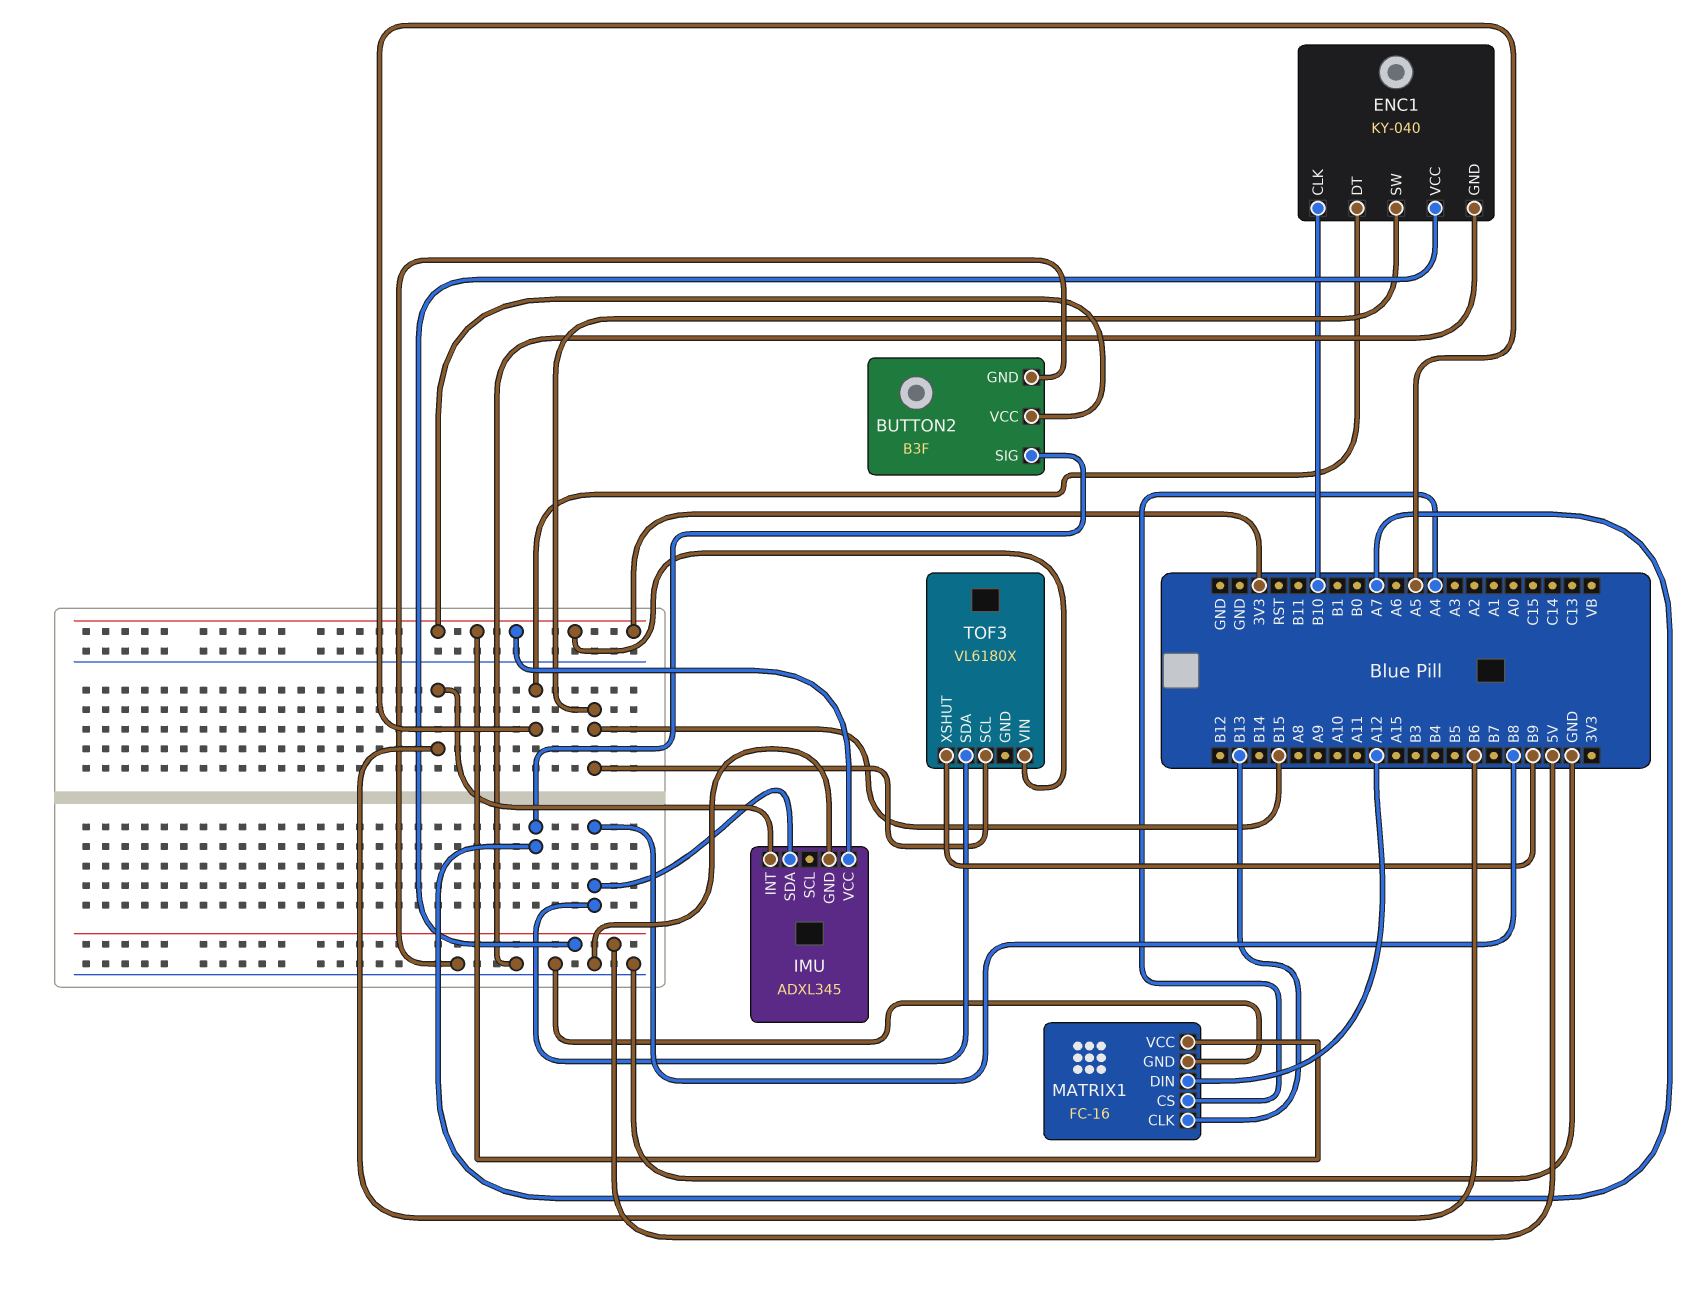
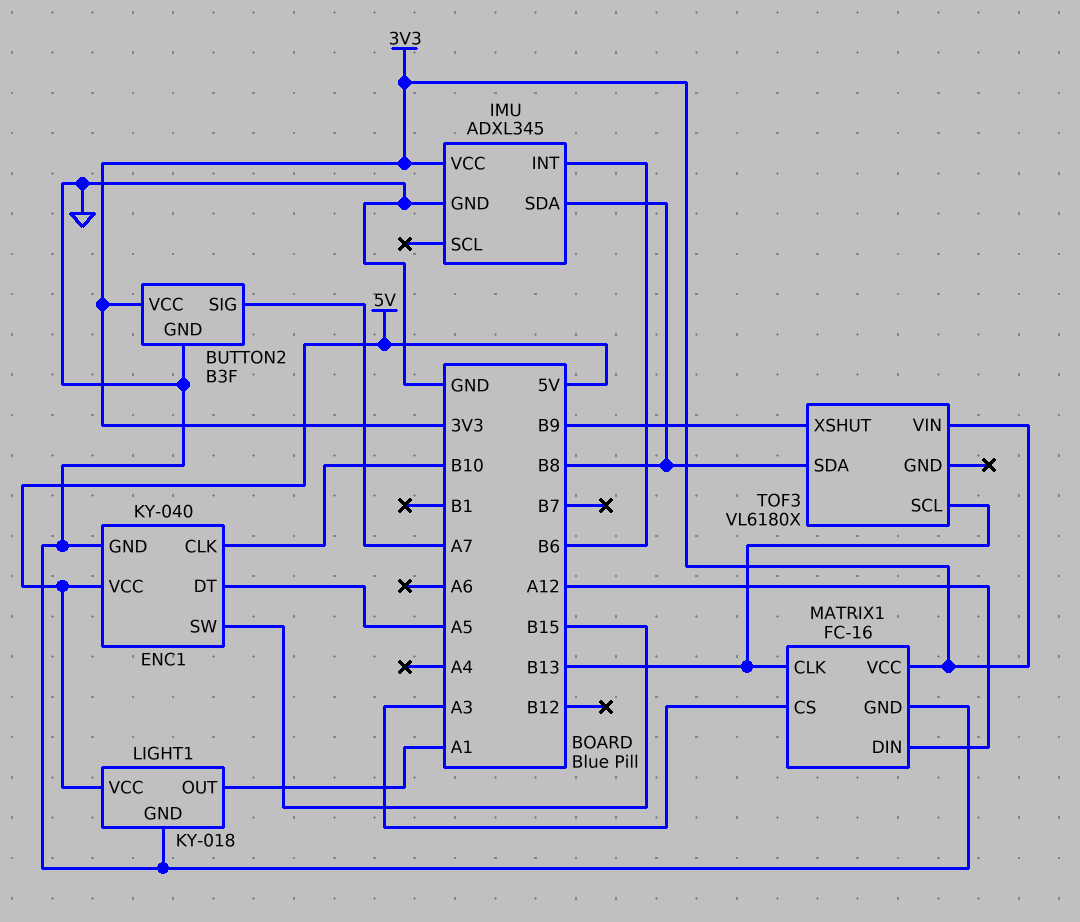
LIGHT1: none -> KY-018
LIGHT1 pin GND: none -> GND
LIGHT1 pin OUT: none -> A1
LIGHT1 pin VCC: none -> 5V
MATRIX1 pin CS: A4 -> A3
TOF3 pin SCL: B15 -> B13

